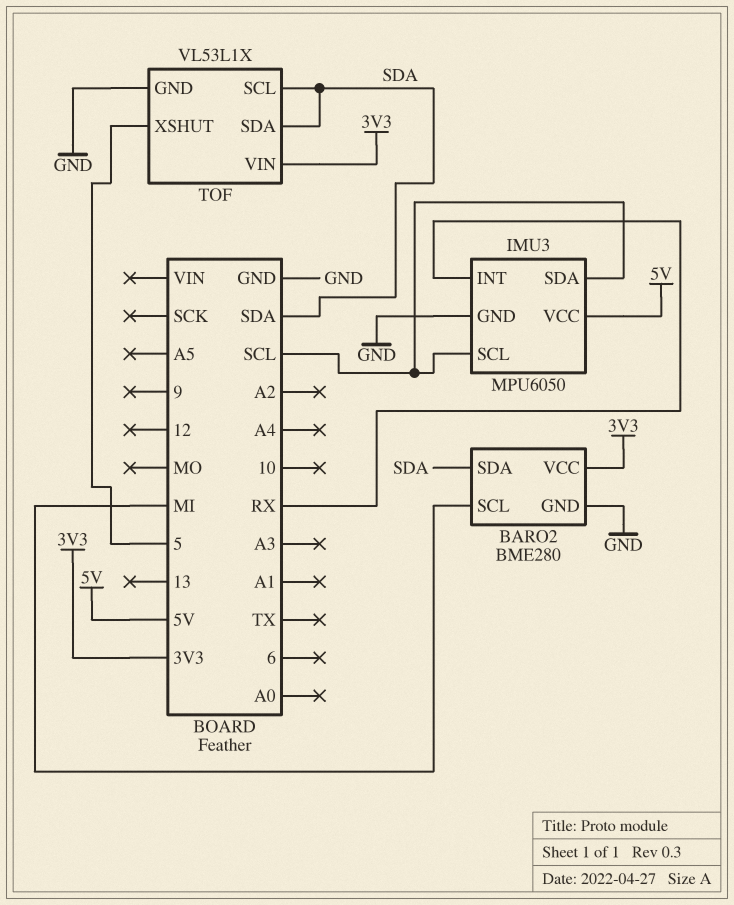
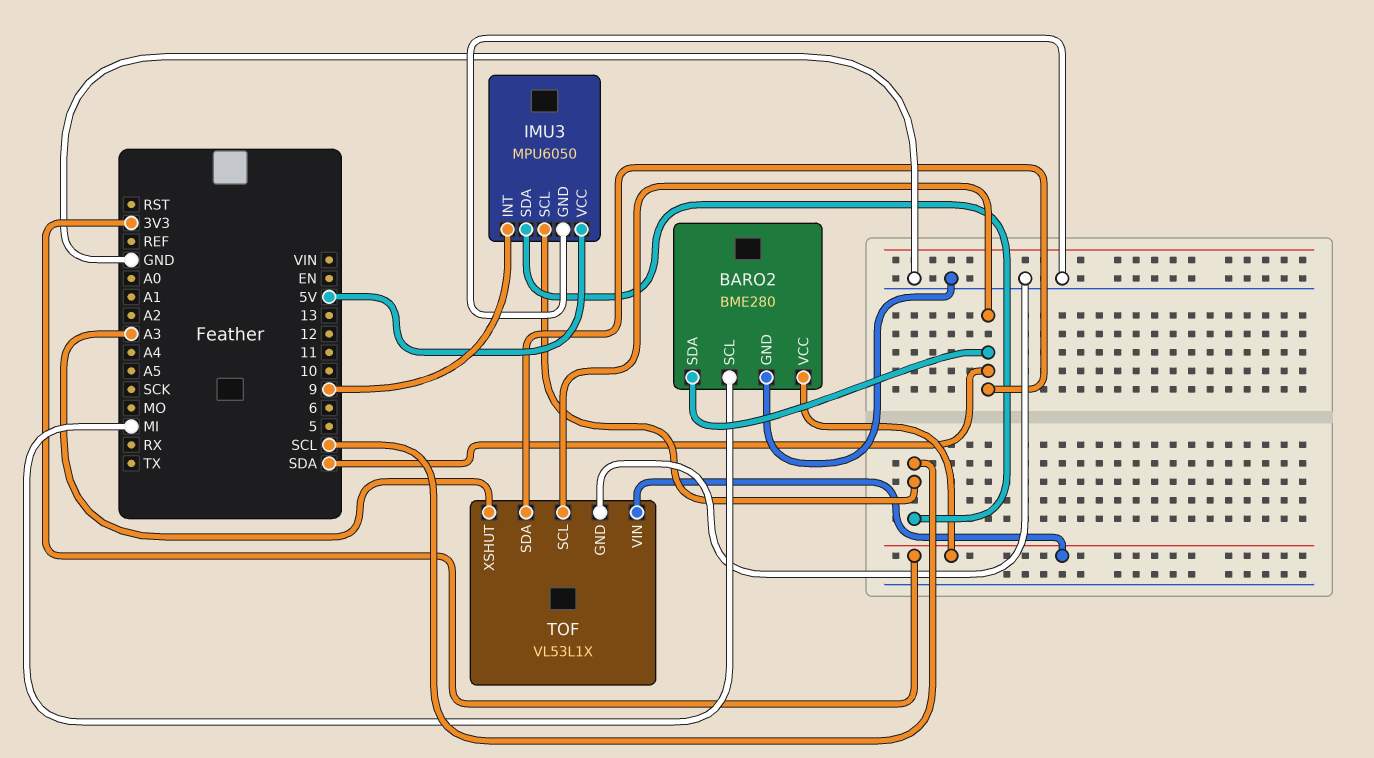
IMU3 pin INT: RX -> 9
TOF pin XSHUT: 5 -> A3

